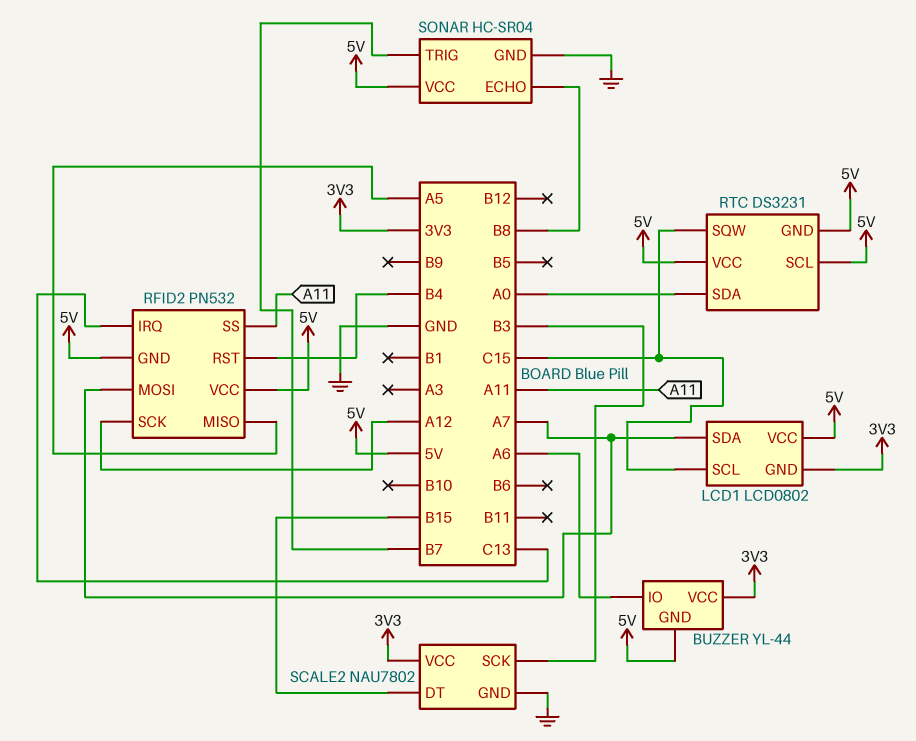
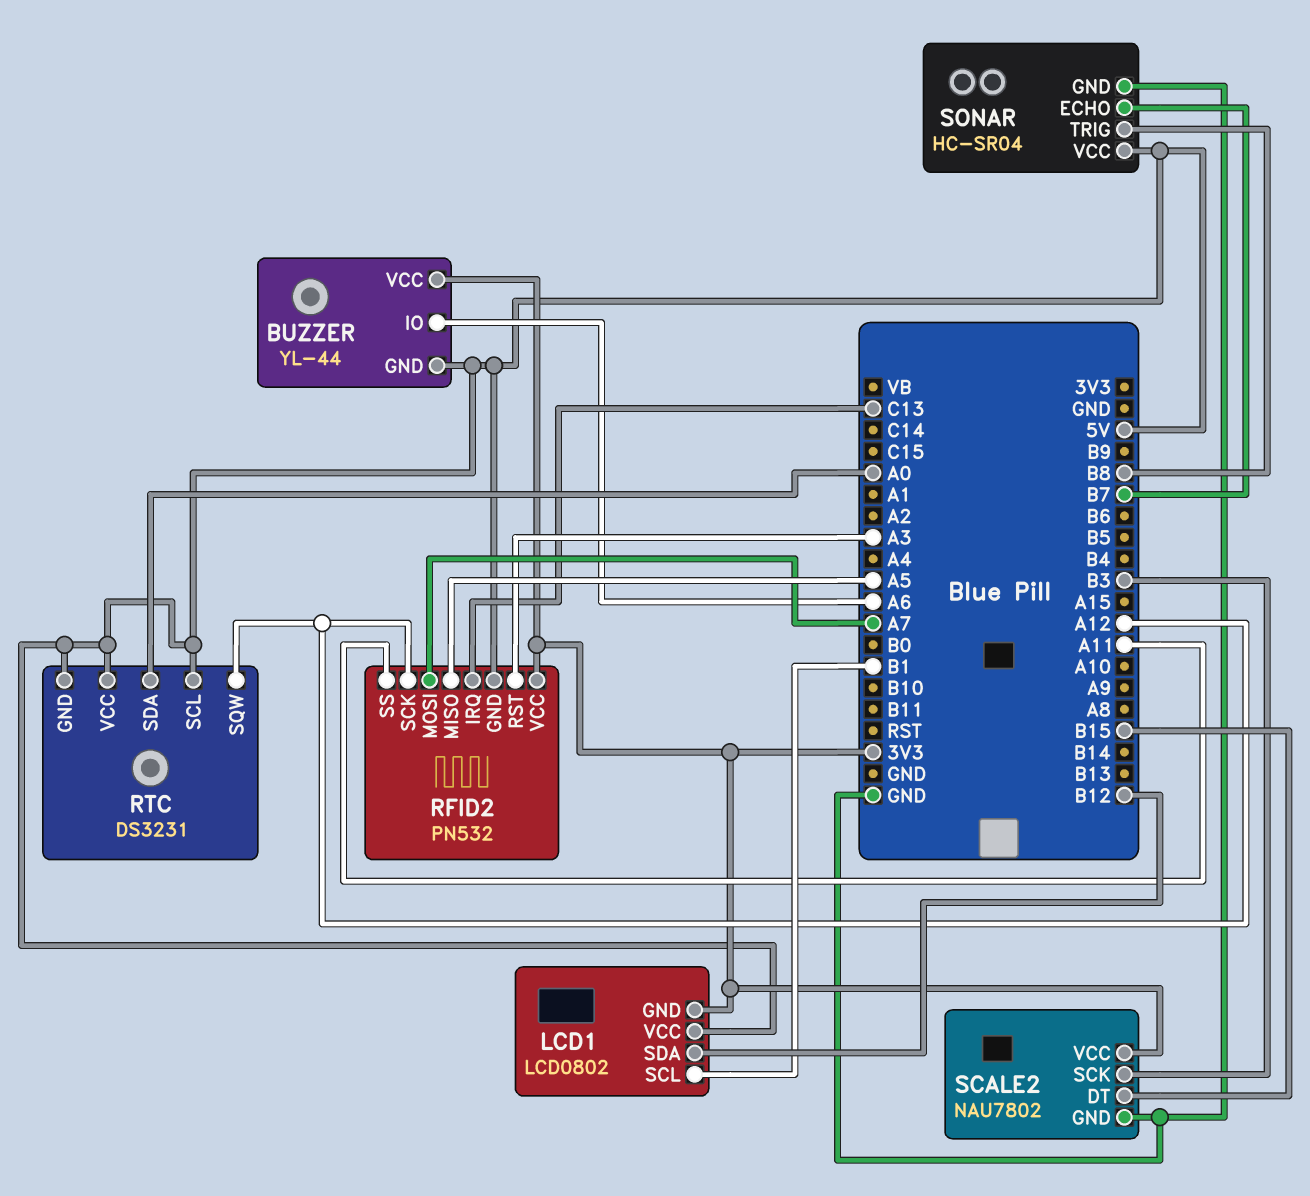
LCD1 pin SCL: C15 -> B1
LCD1 pin SDA: A7 -> B12
RFID2 pin RST: B4 -> A3
RFID2 pin VCC: 5V -> 3V3
RTC pin SQW: C15 -> A12
SONAR pin ECHO: B8 -> B7
SONAR pin TRIG: B7 -> B8

